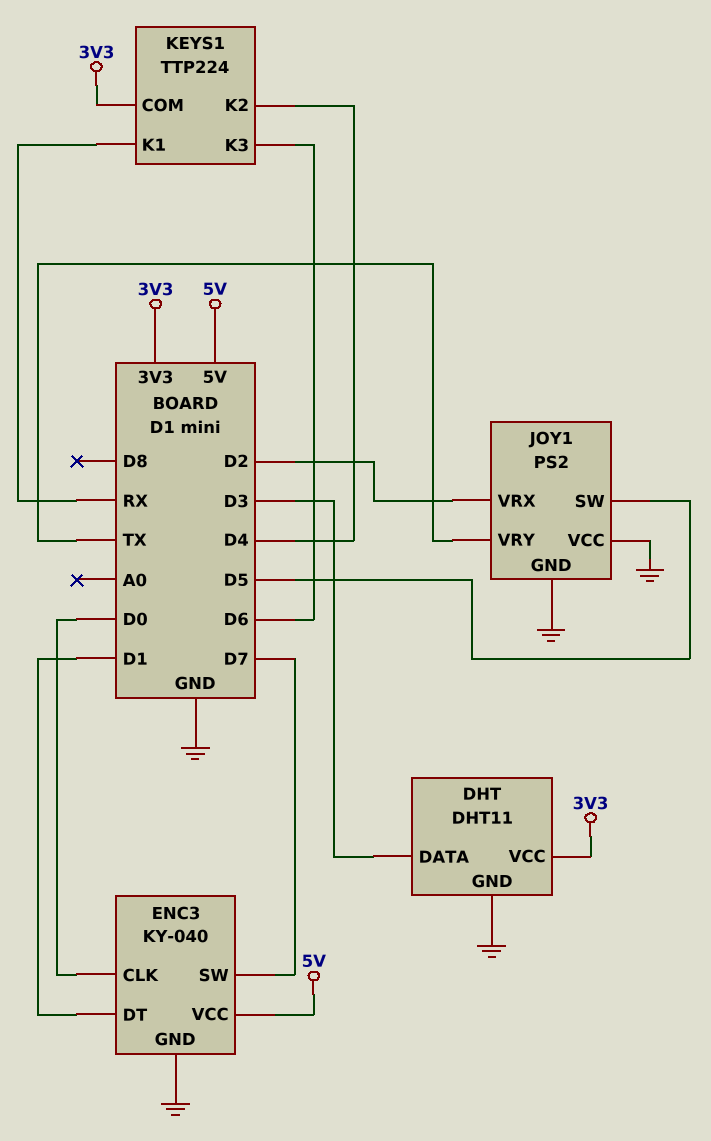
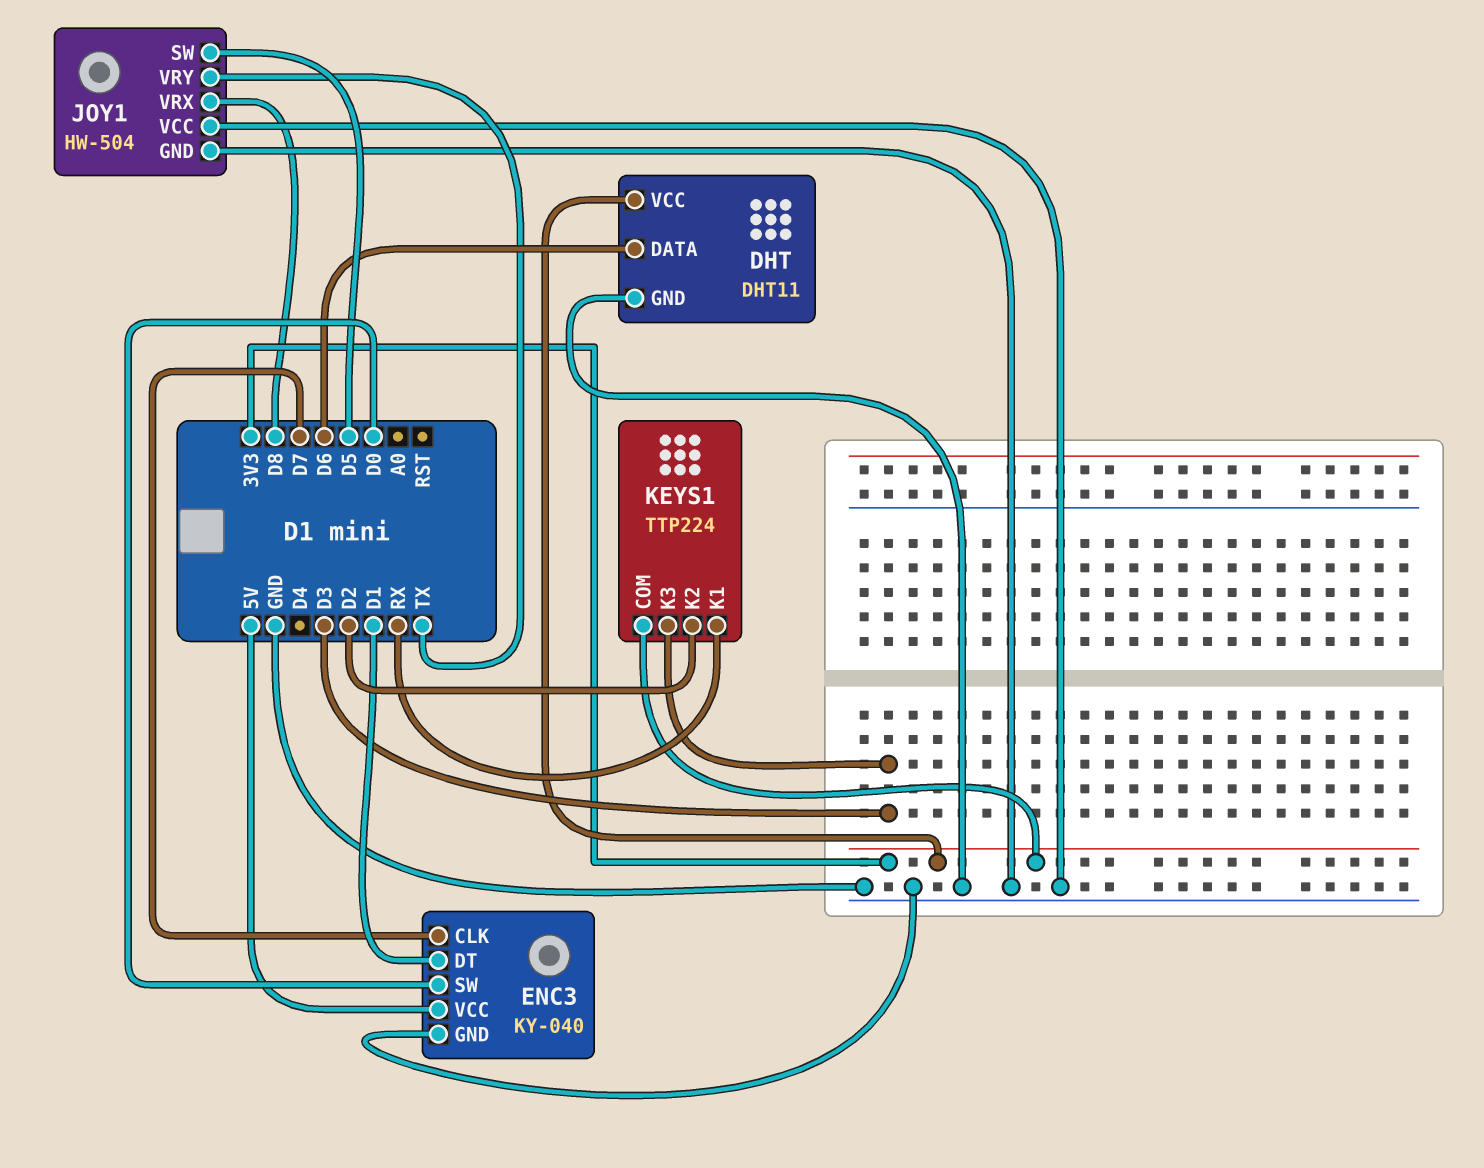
DHT pin DATA: D3 -> D6
ENC3 pin CLK: D0 -> D7
ENC3 pin SW: D7 -> D0
JOY1: PS2 -> HW-504
JOY1 pin VRX: D2 -> D8
KEYS1 pin K2: D4 -> D2
KEYS1 pin K3: D6 -> D3

